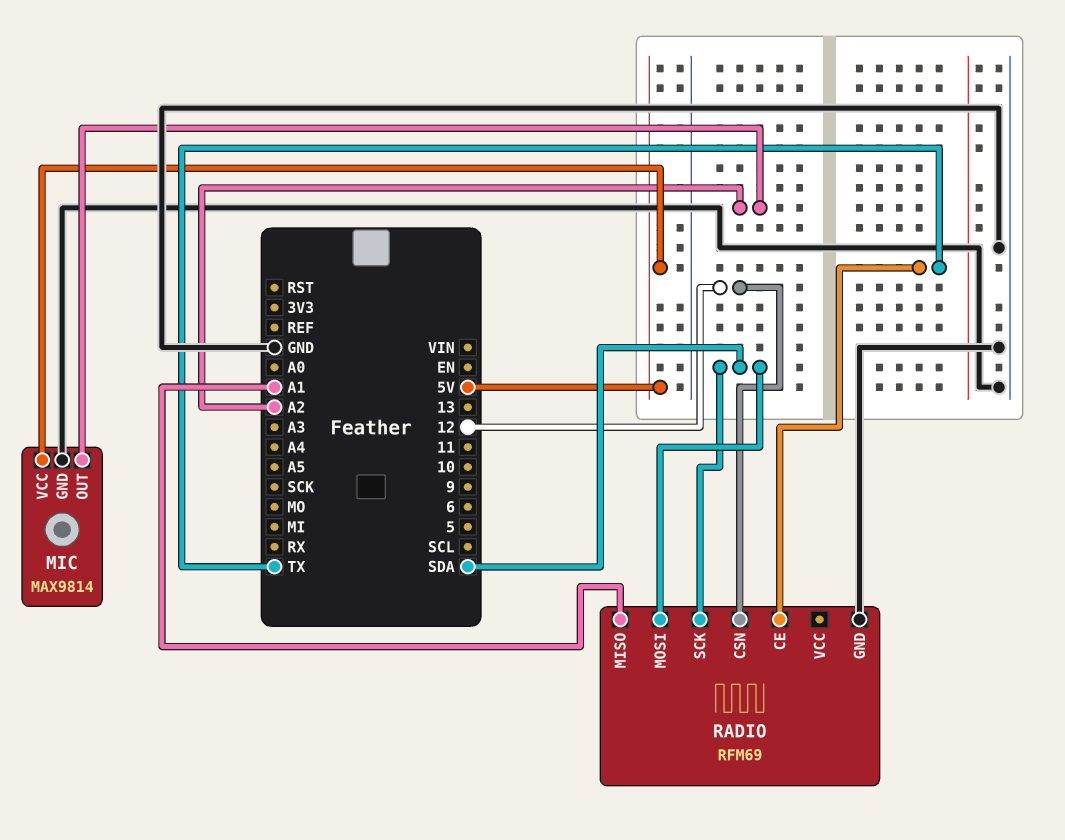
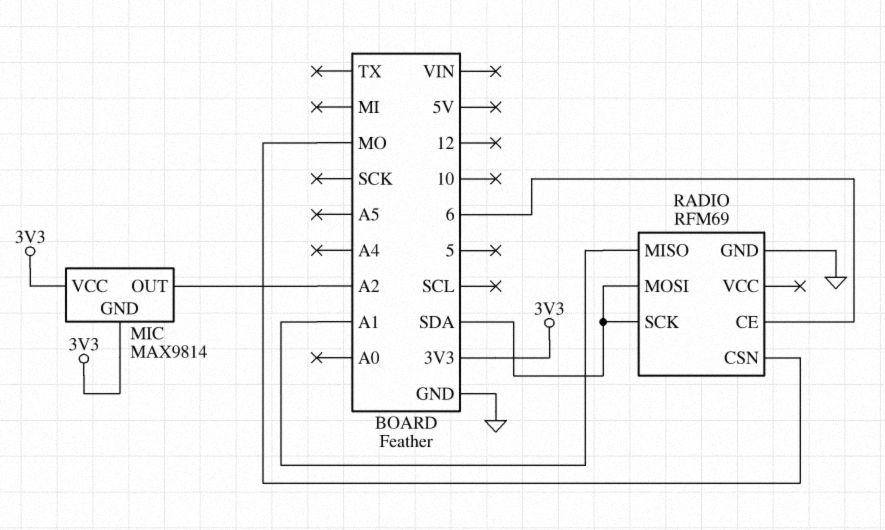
MIC pin GND: GND -> 3V3
MIC pin VCC: 5V -> 3V3
RADIO pin CE: TX -> 6
RADIO pin CSN: 12 -> MO

